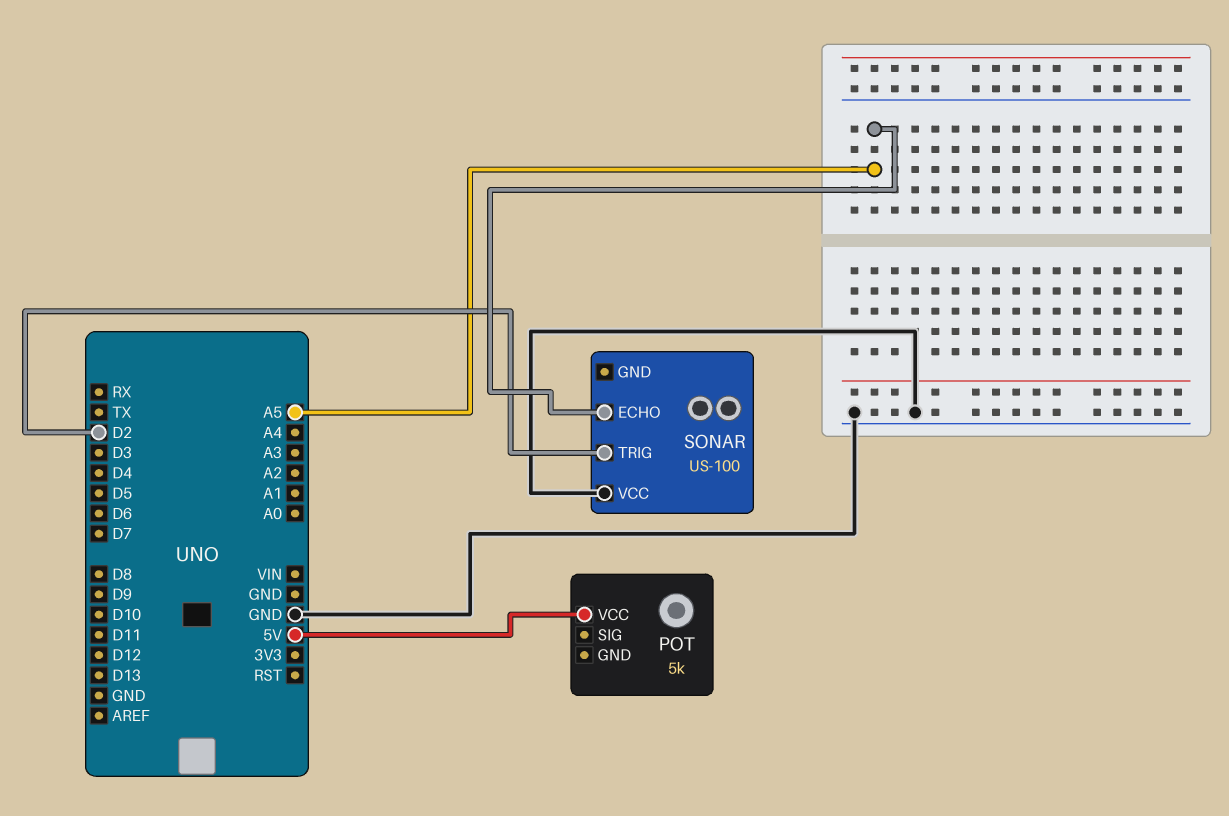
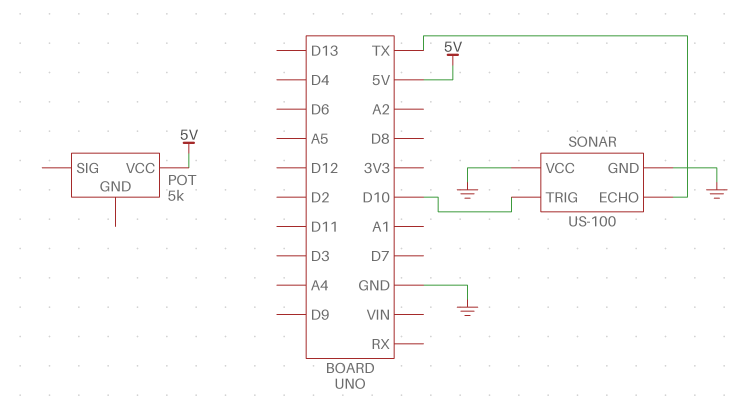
SONAR pin ECHO: A5 -> TX
SONAR pin GND: none -> GND
SONAR pin TRIG: D2 -> D10

